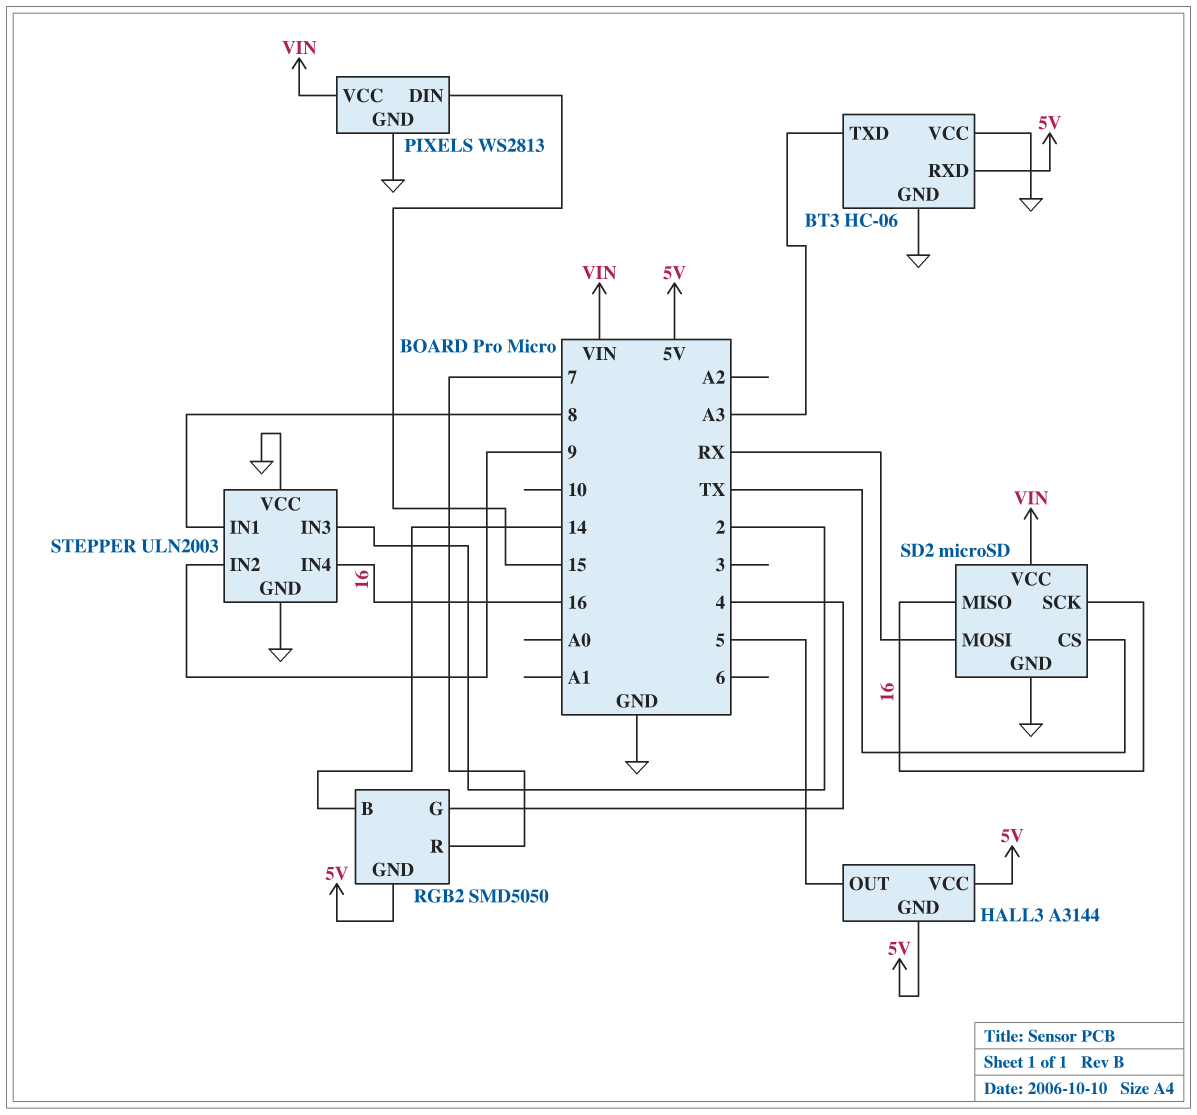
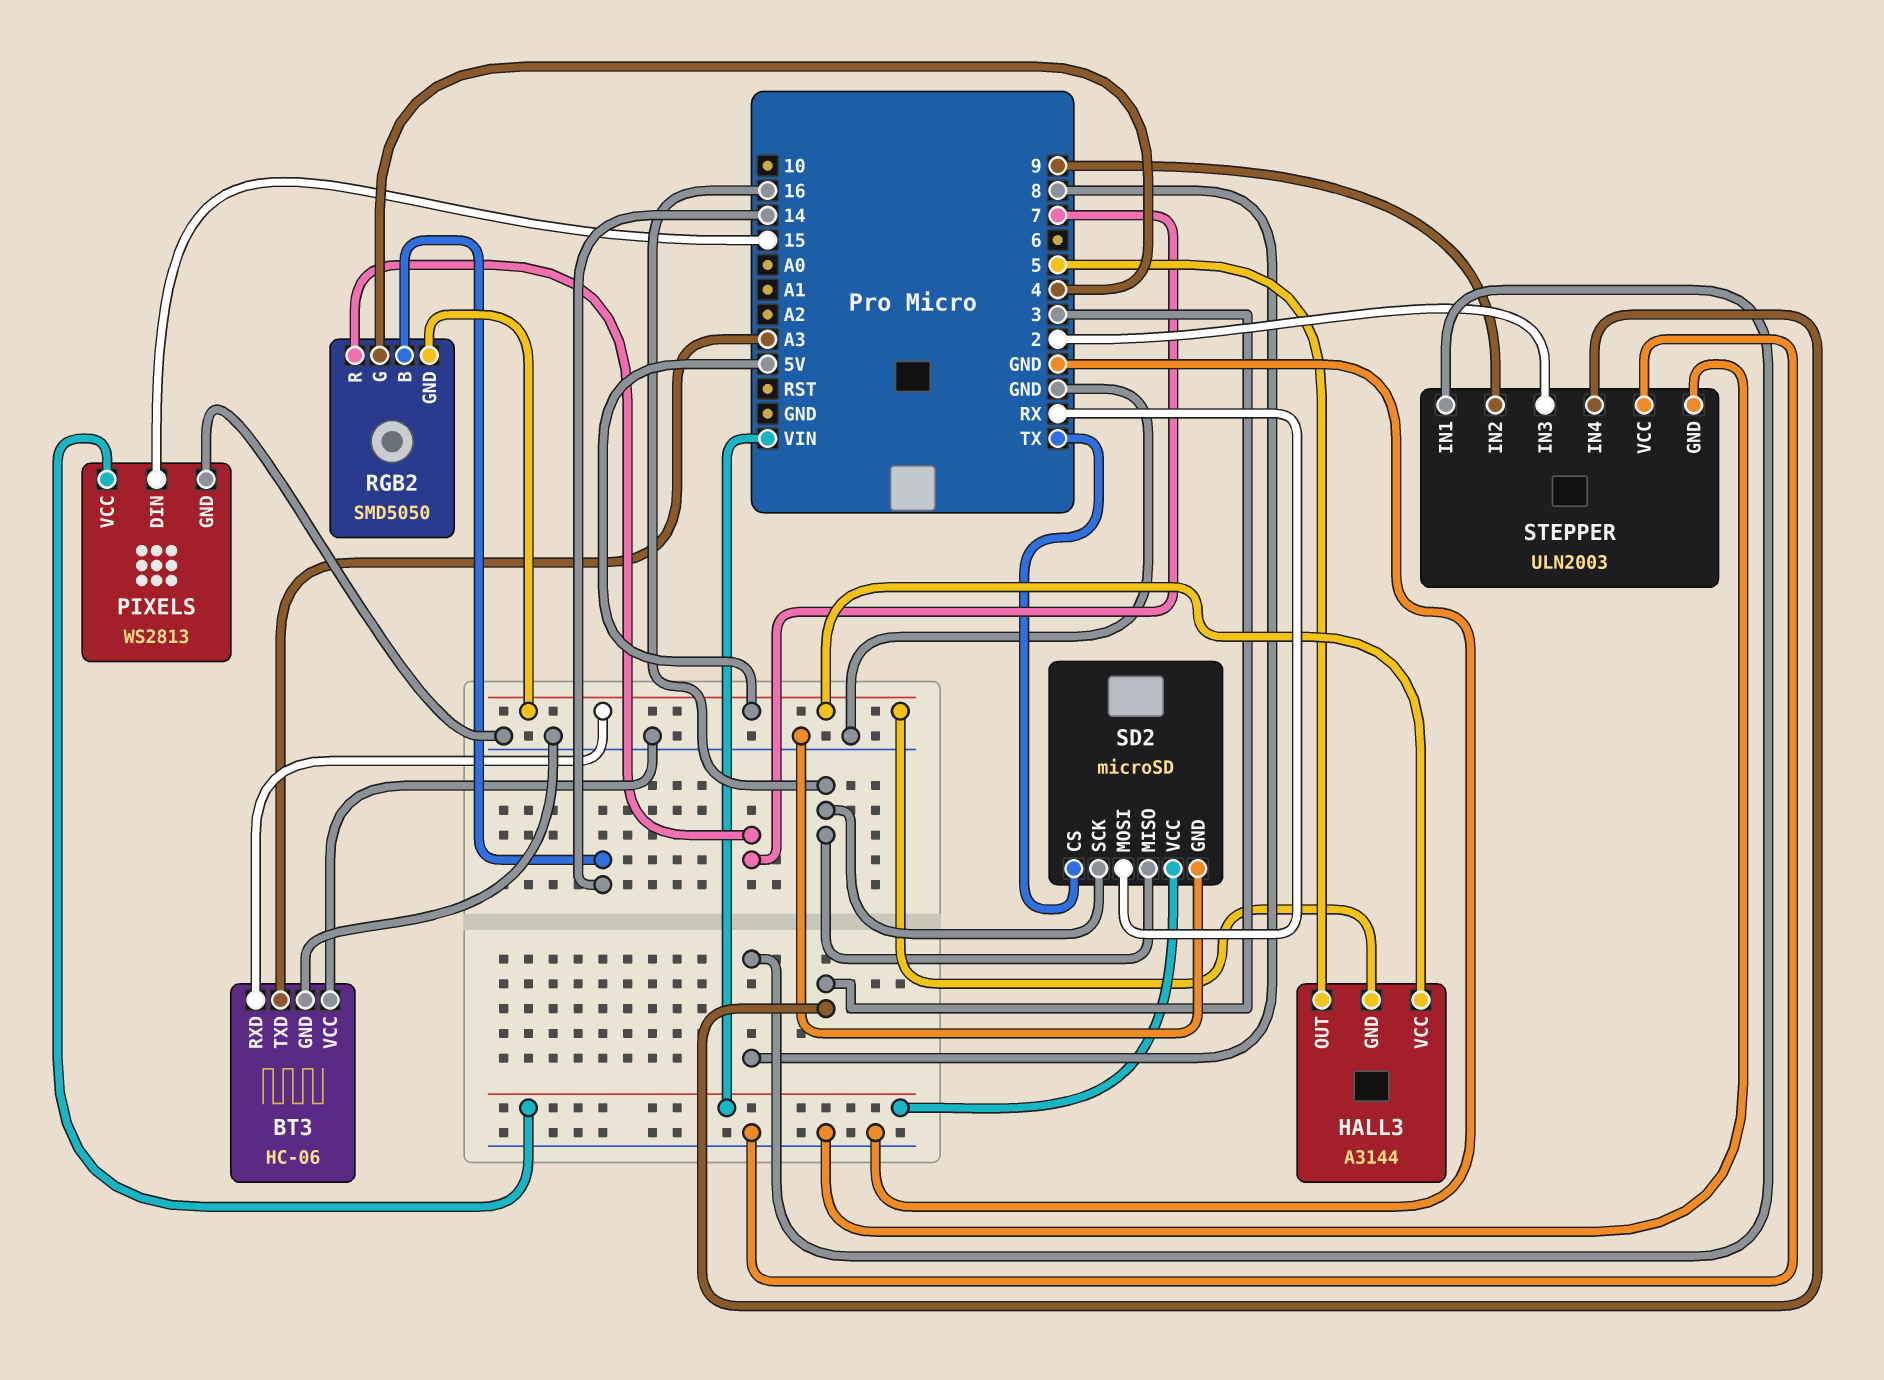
STEPPER pin IN4: 16 -> 3

